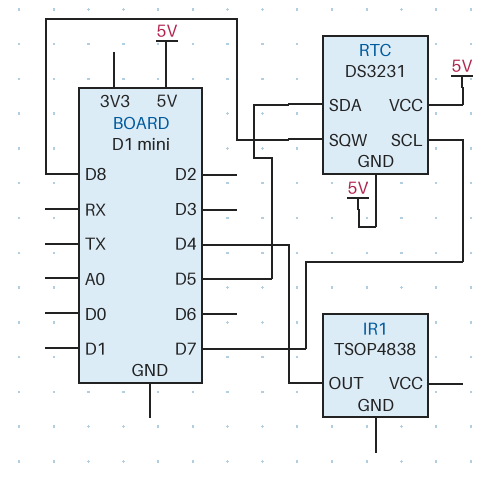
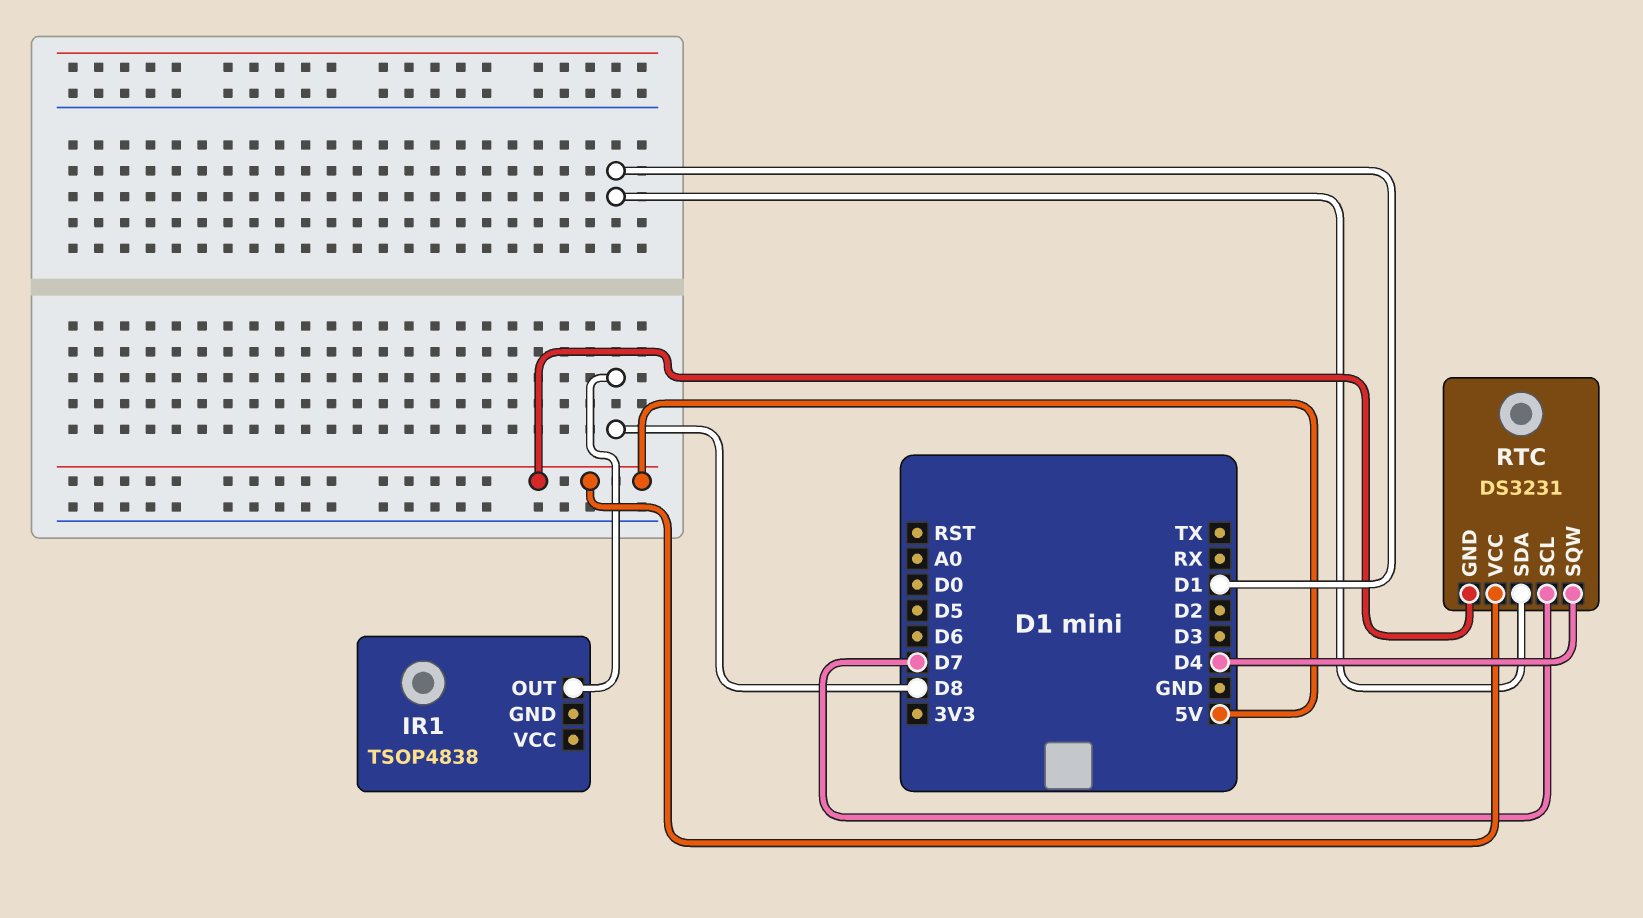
IR1 pin OUT: D4 -> D8
RTC pin SDA: D5 -> D1
RTC pin SQW: D8 -> D4

